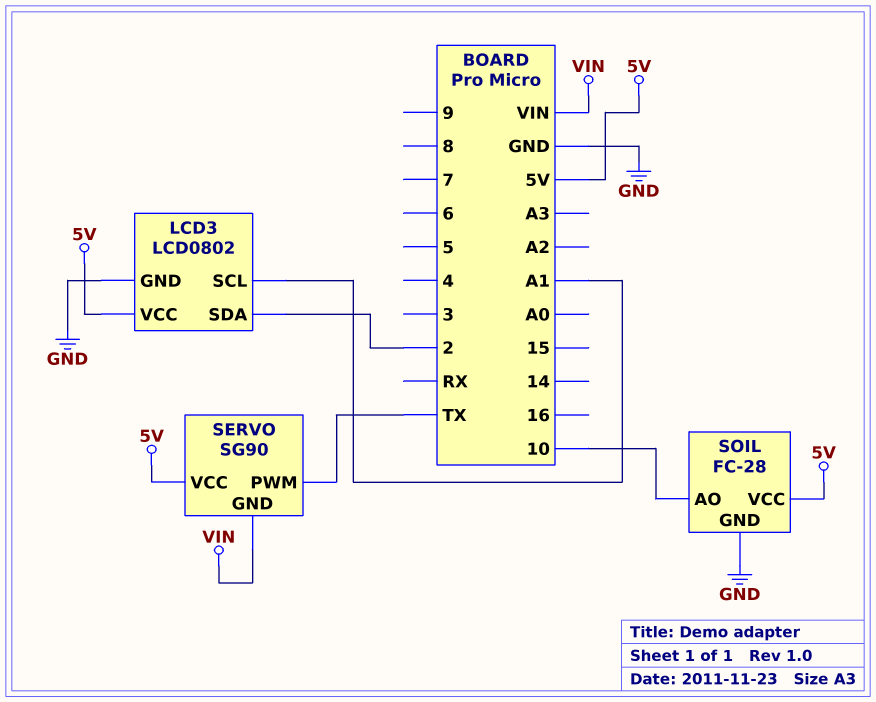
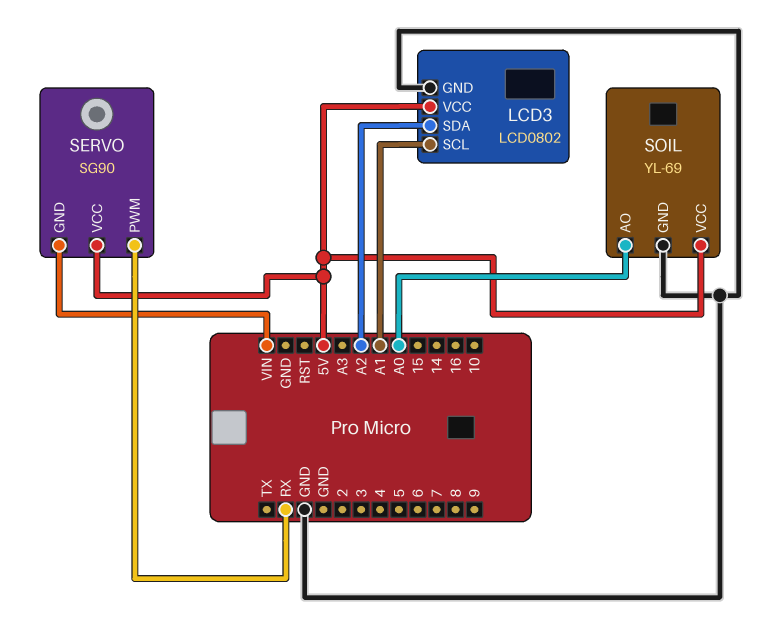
LCD3 pin SDA: 2 -> A2
SERVO pin PWM: TX -> RX
SOIL: FC-28 -> YL-69
SOIL pin AO: 10 -> A0

